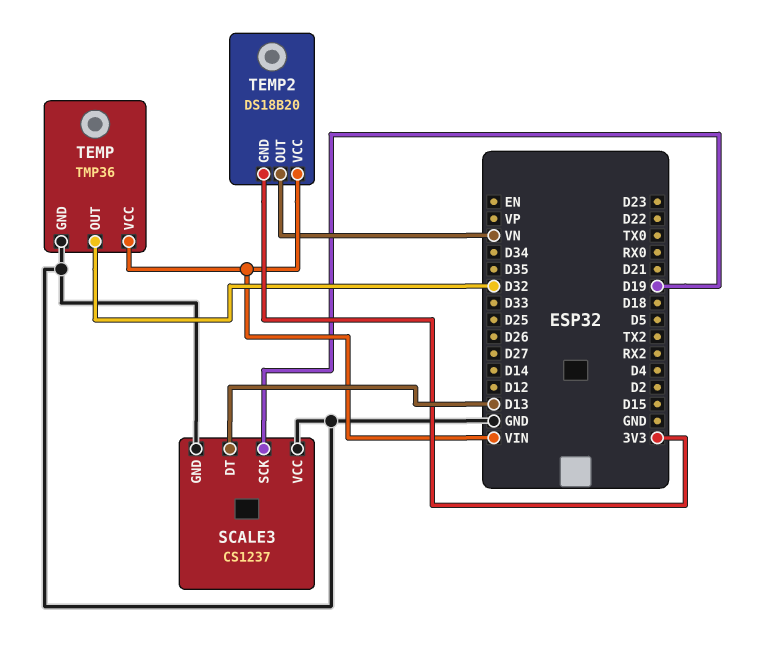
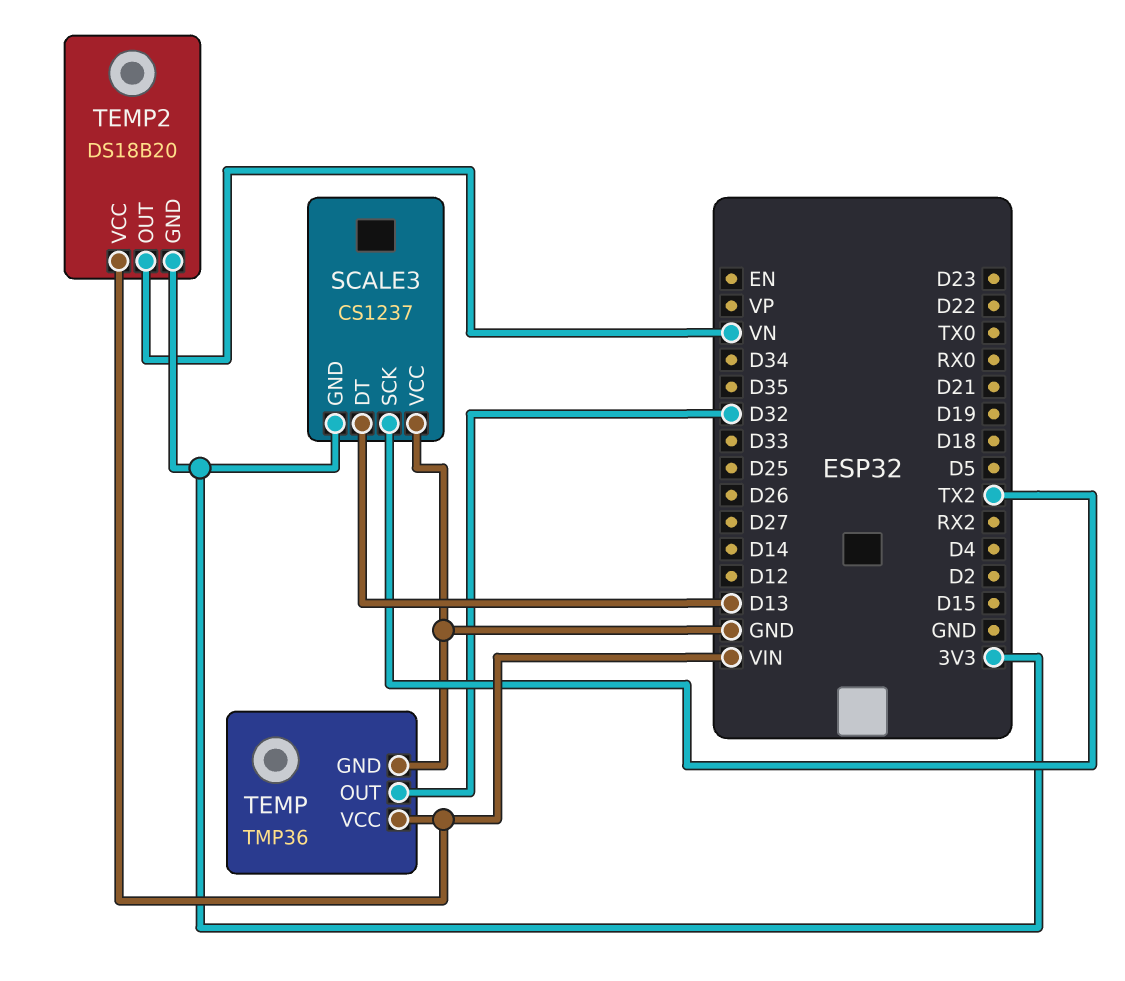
SCALE3 pin GND: GND -> 3V3
SCALE3 pin SCK: D19 -> TX2

